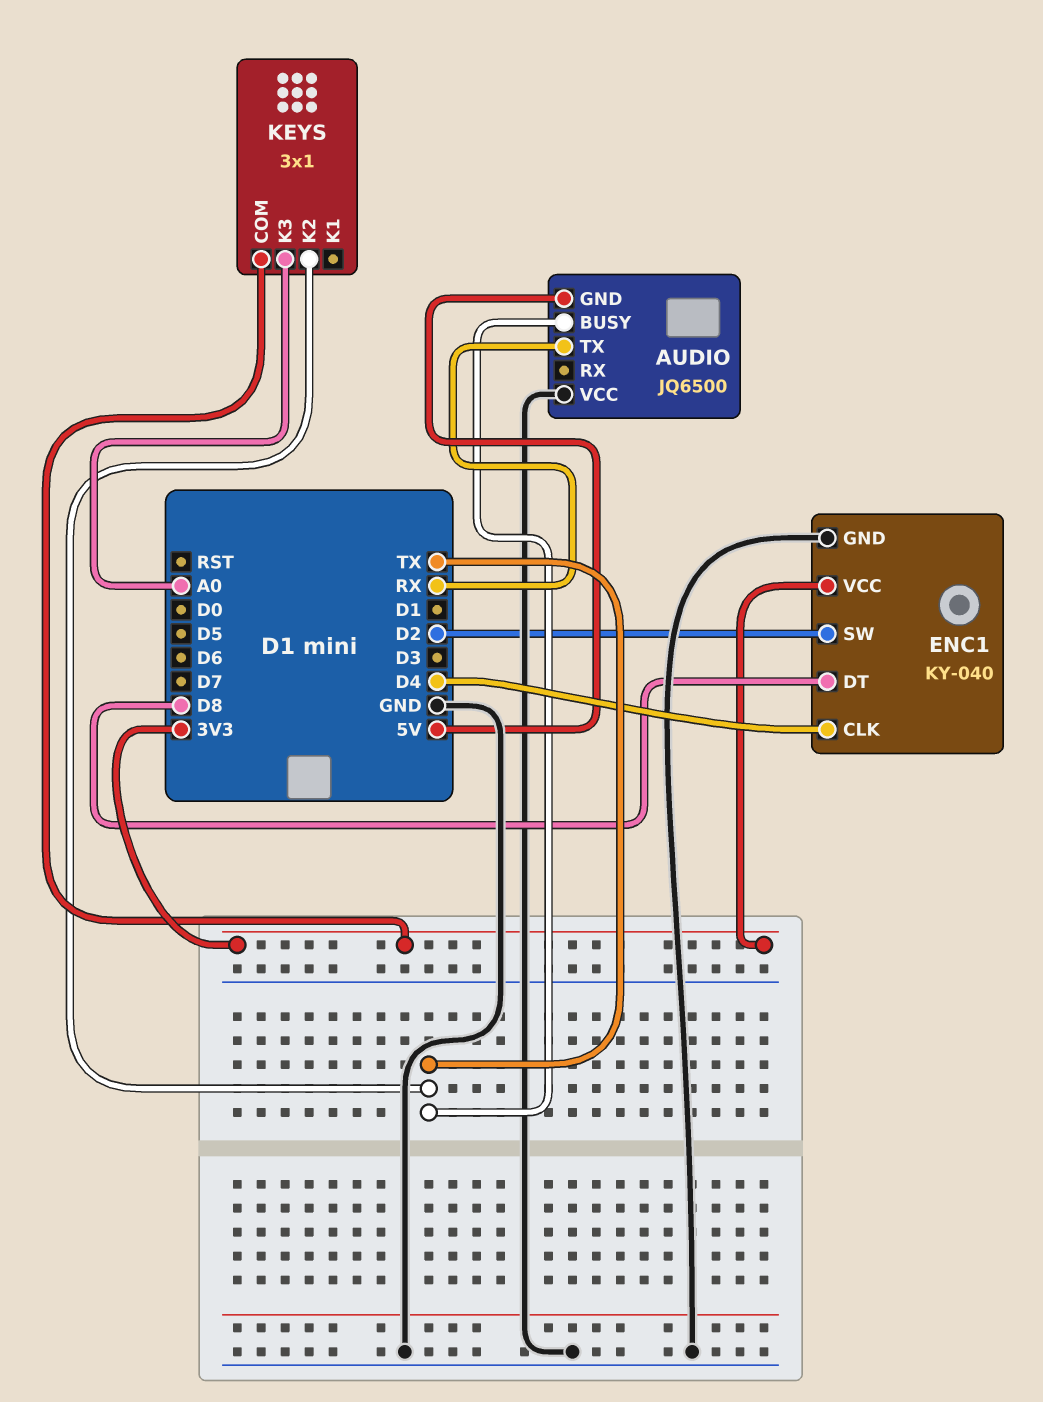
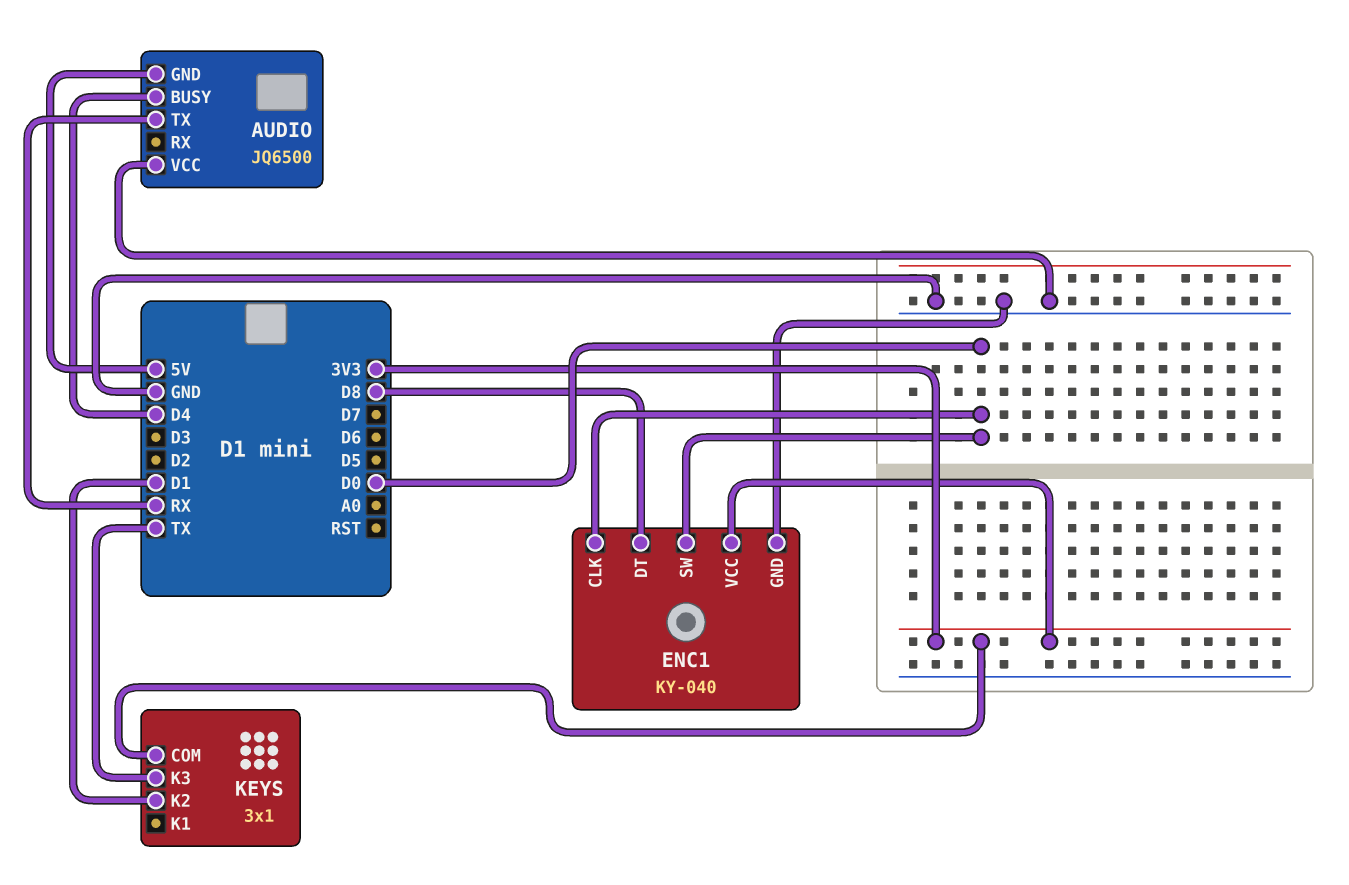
AUDIO pin BUSY: TX -> D4
ENC1 pin CLK: D4 -> D0
ENC1 pin SW: D2 -> D0
KEYS pin K2: TX -> D1
KEYS pin K3: A0 -> TX

